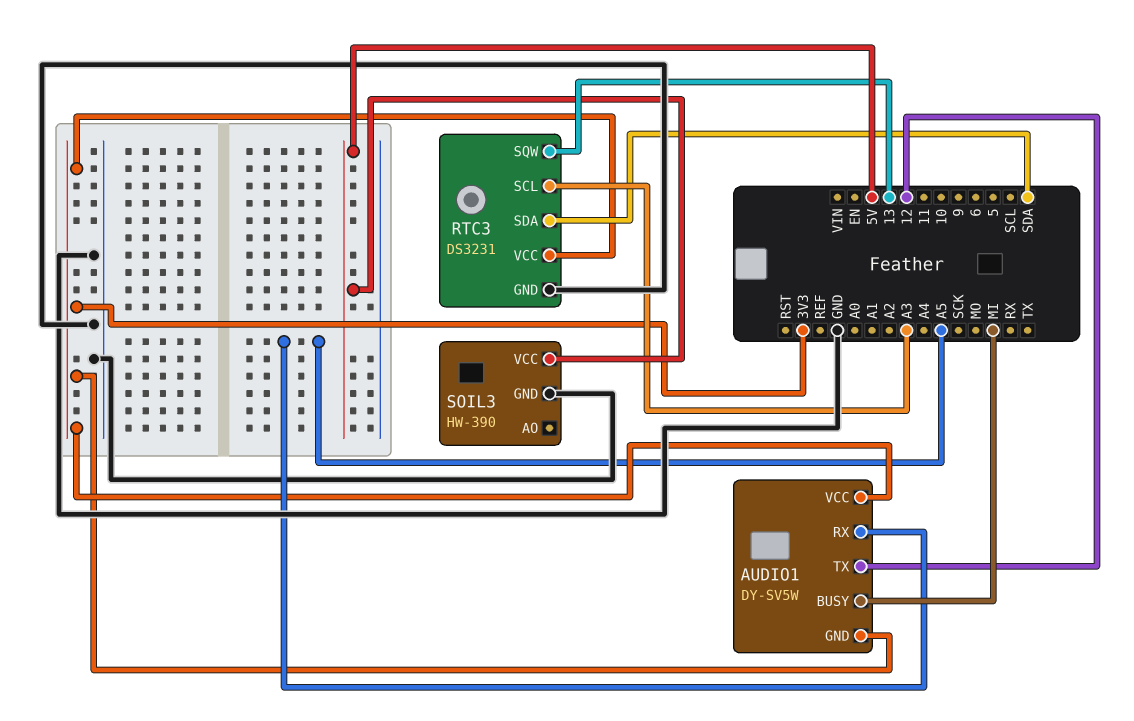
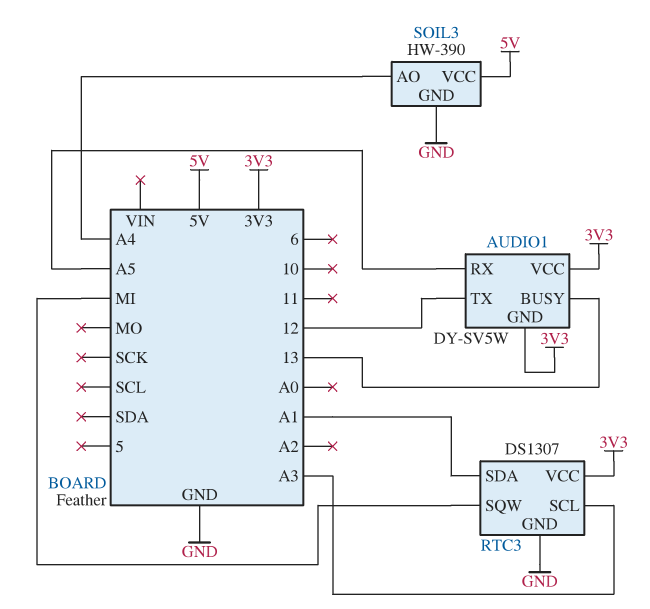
AUDIO1 pin BUSY: MI -> 13
RTC3: DS3231 -> DS1307
RTC3 pin SDA: SDA -> A1
RTC3 pin SQW: 13 -> MI
SOIL3 pin AO: none -> A4

